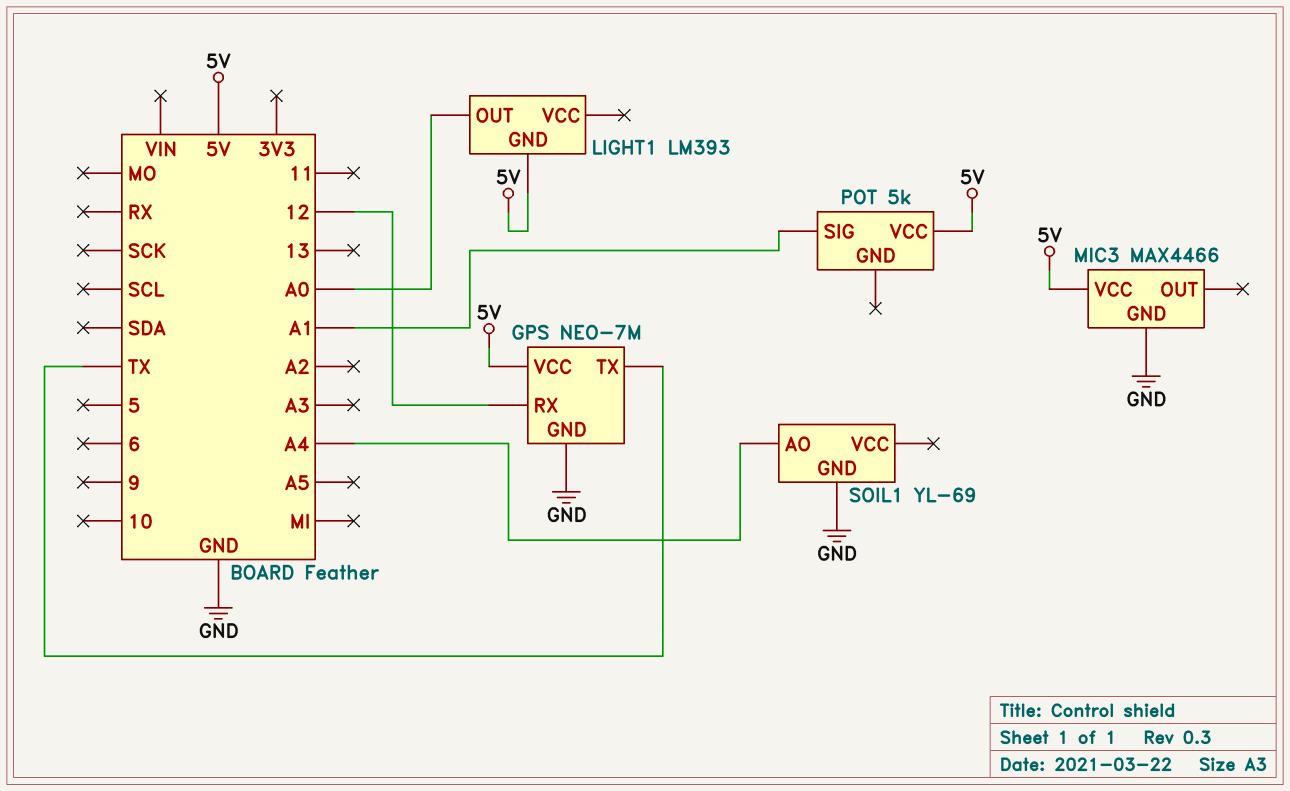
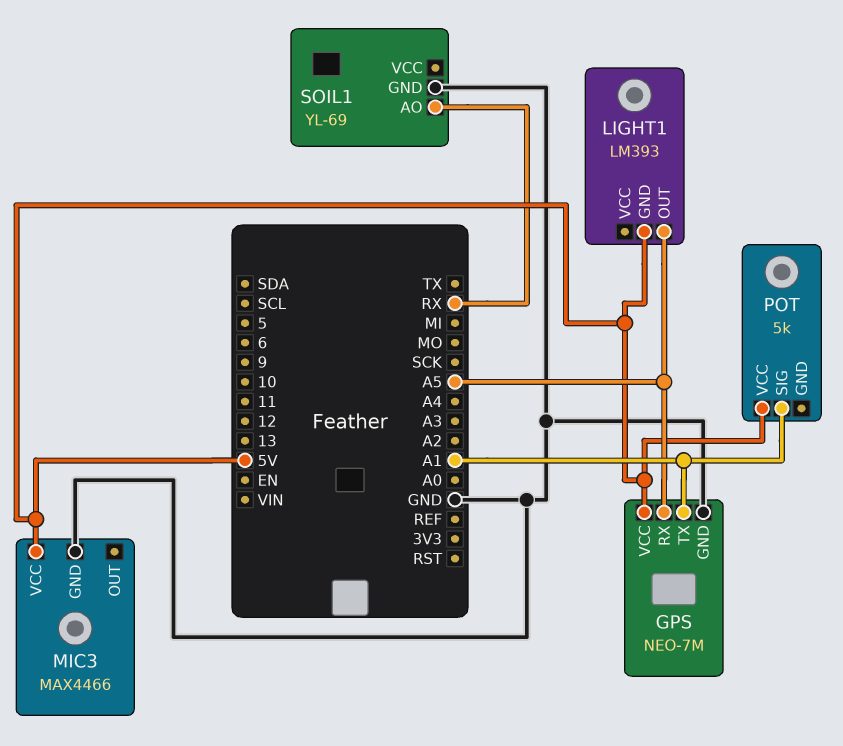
GPS pin RX: 12 -> A5
GPS pin TX: TX -> A1
LIGHT1 pin OUT: A0 -> A5
SOIL1 pin AO: A4 -> RX

